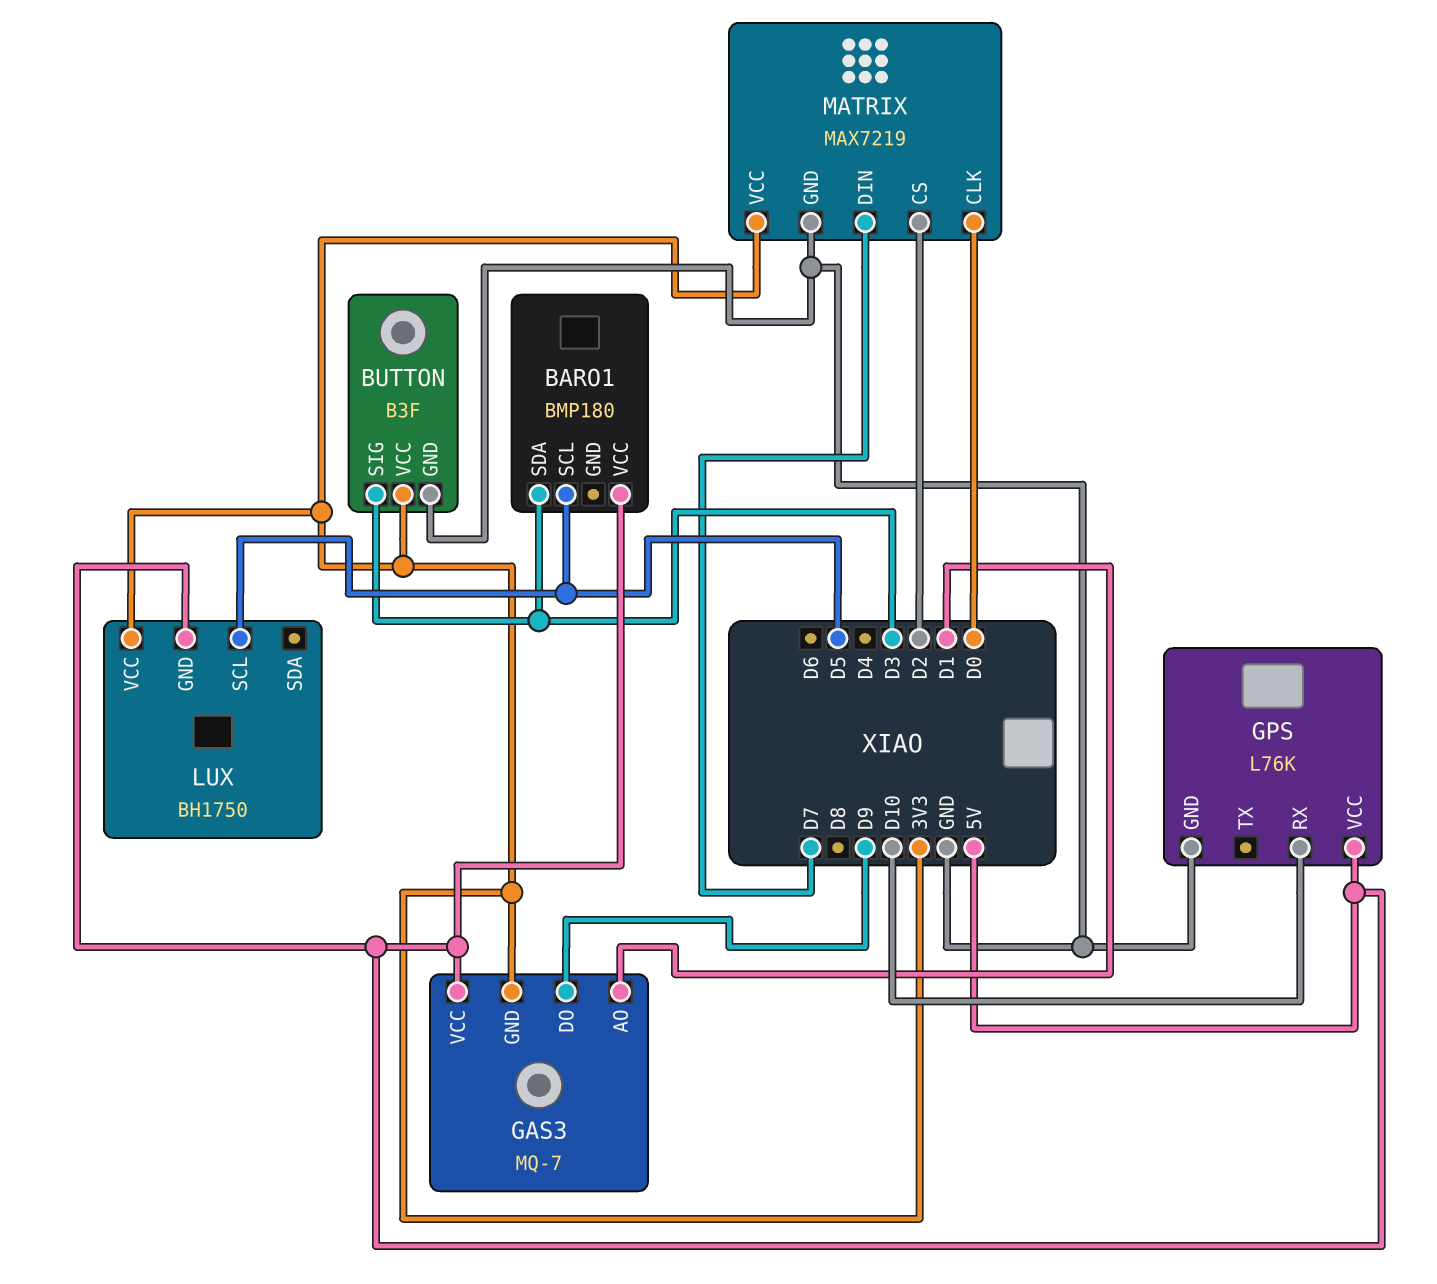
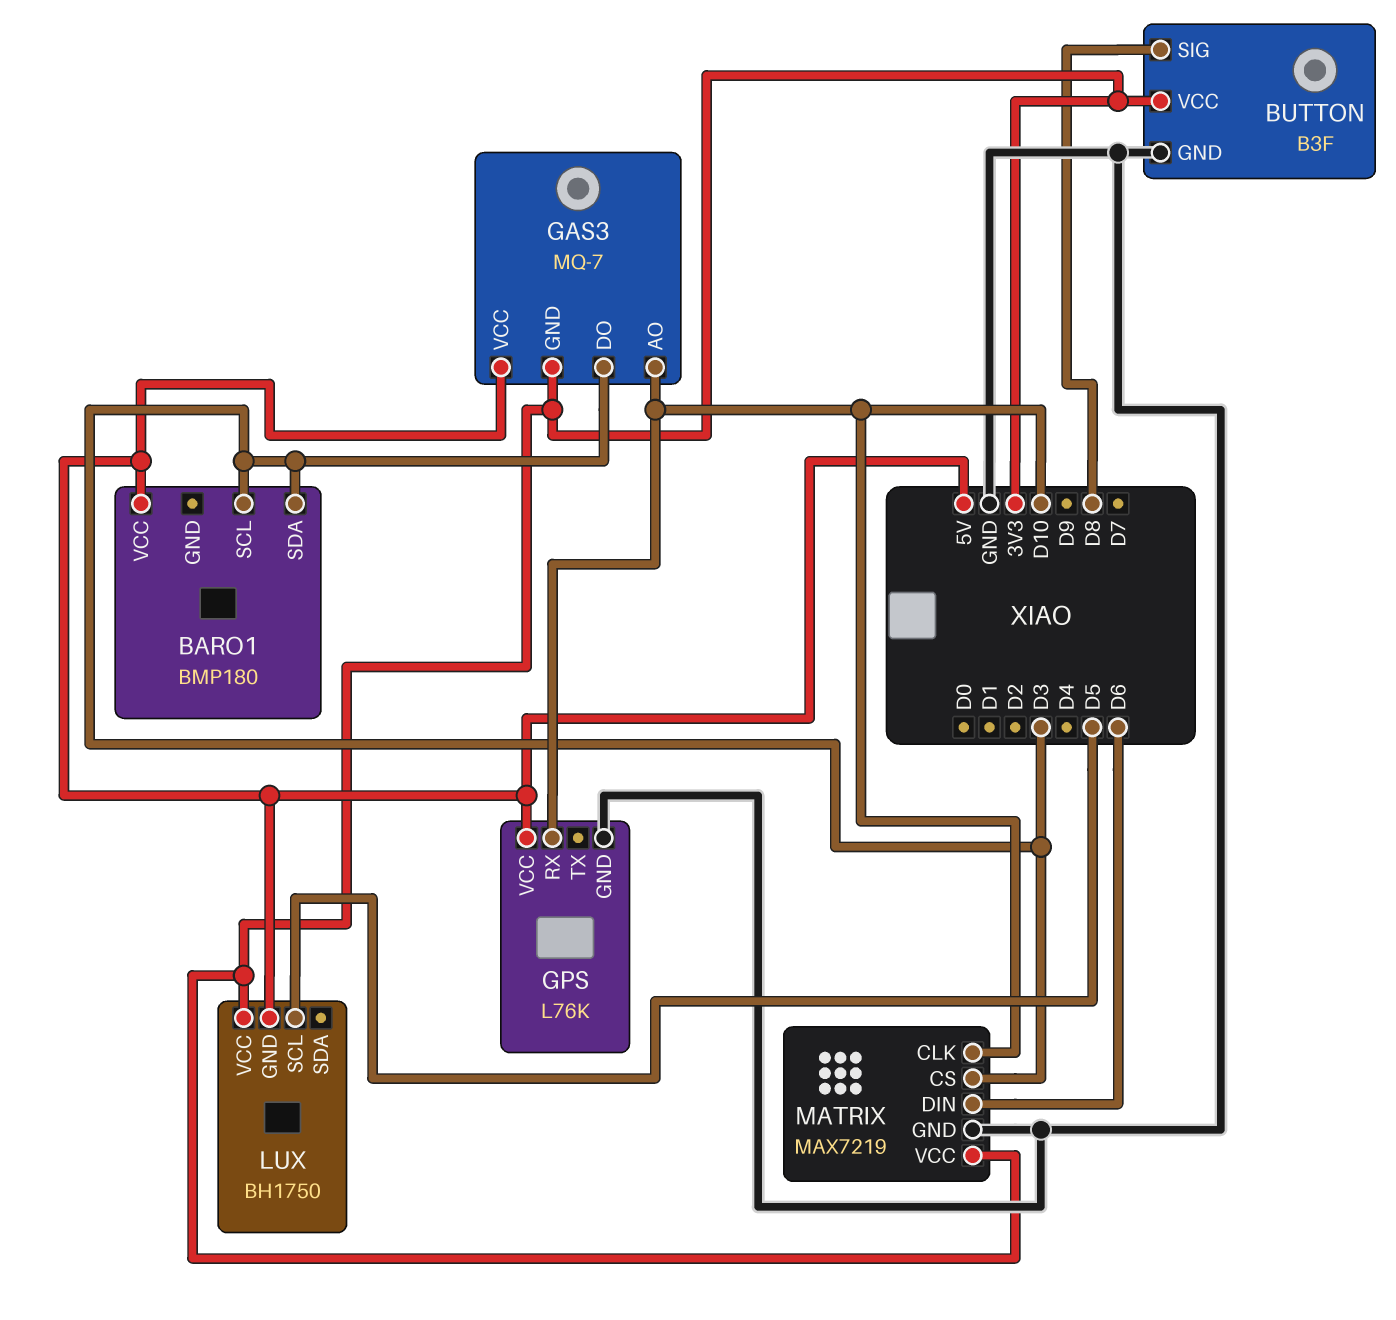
BARO1 pin SCL: D5 -> D3
BUTTON pin SIG: D3 -> D8
GAS3 pin AO: D1 -> D10
GAS3 pin DO: D9 -> D3
MATRIX pin CLK: D0 -> D10
MATRIX pin CS: D2 -> D3
MATRIX pin DIN: D7 -> D6

